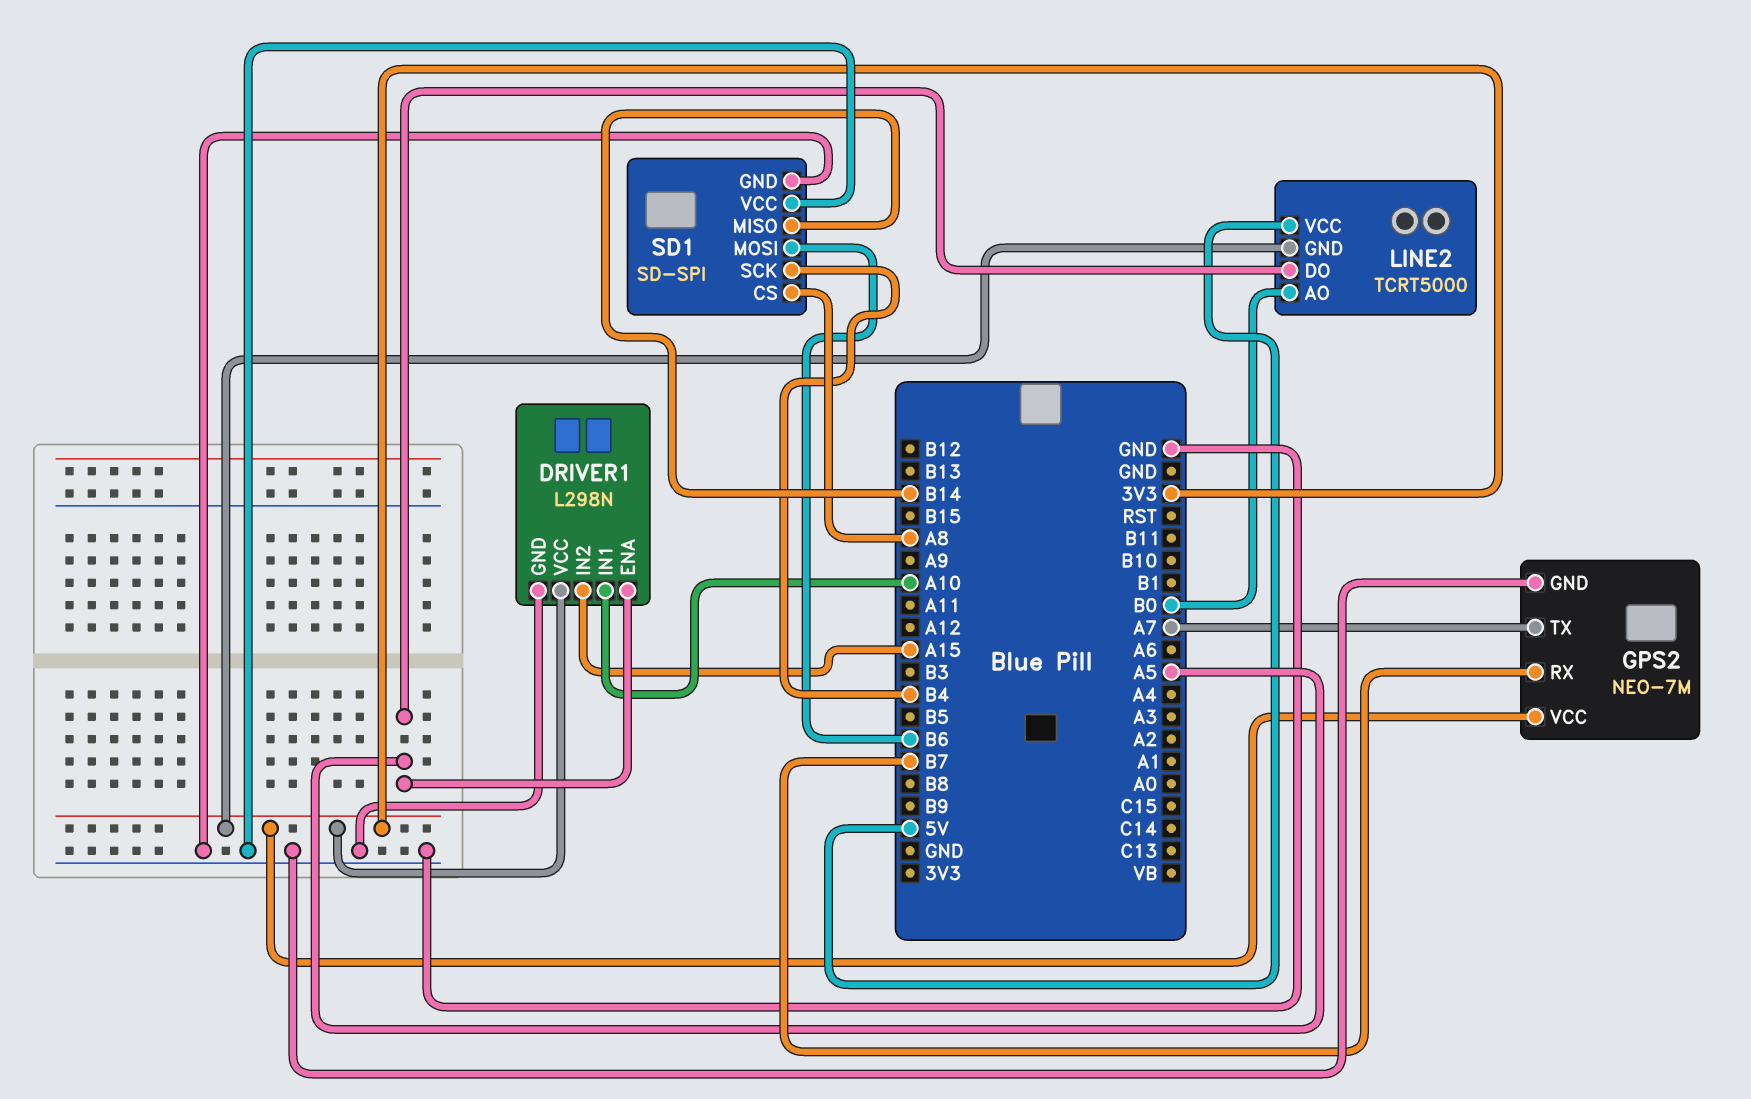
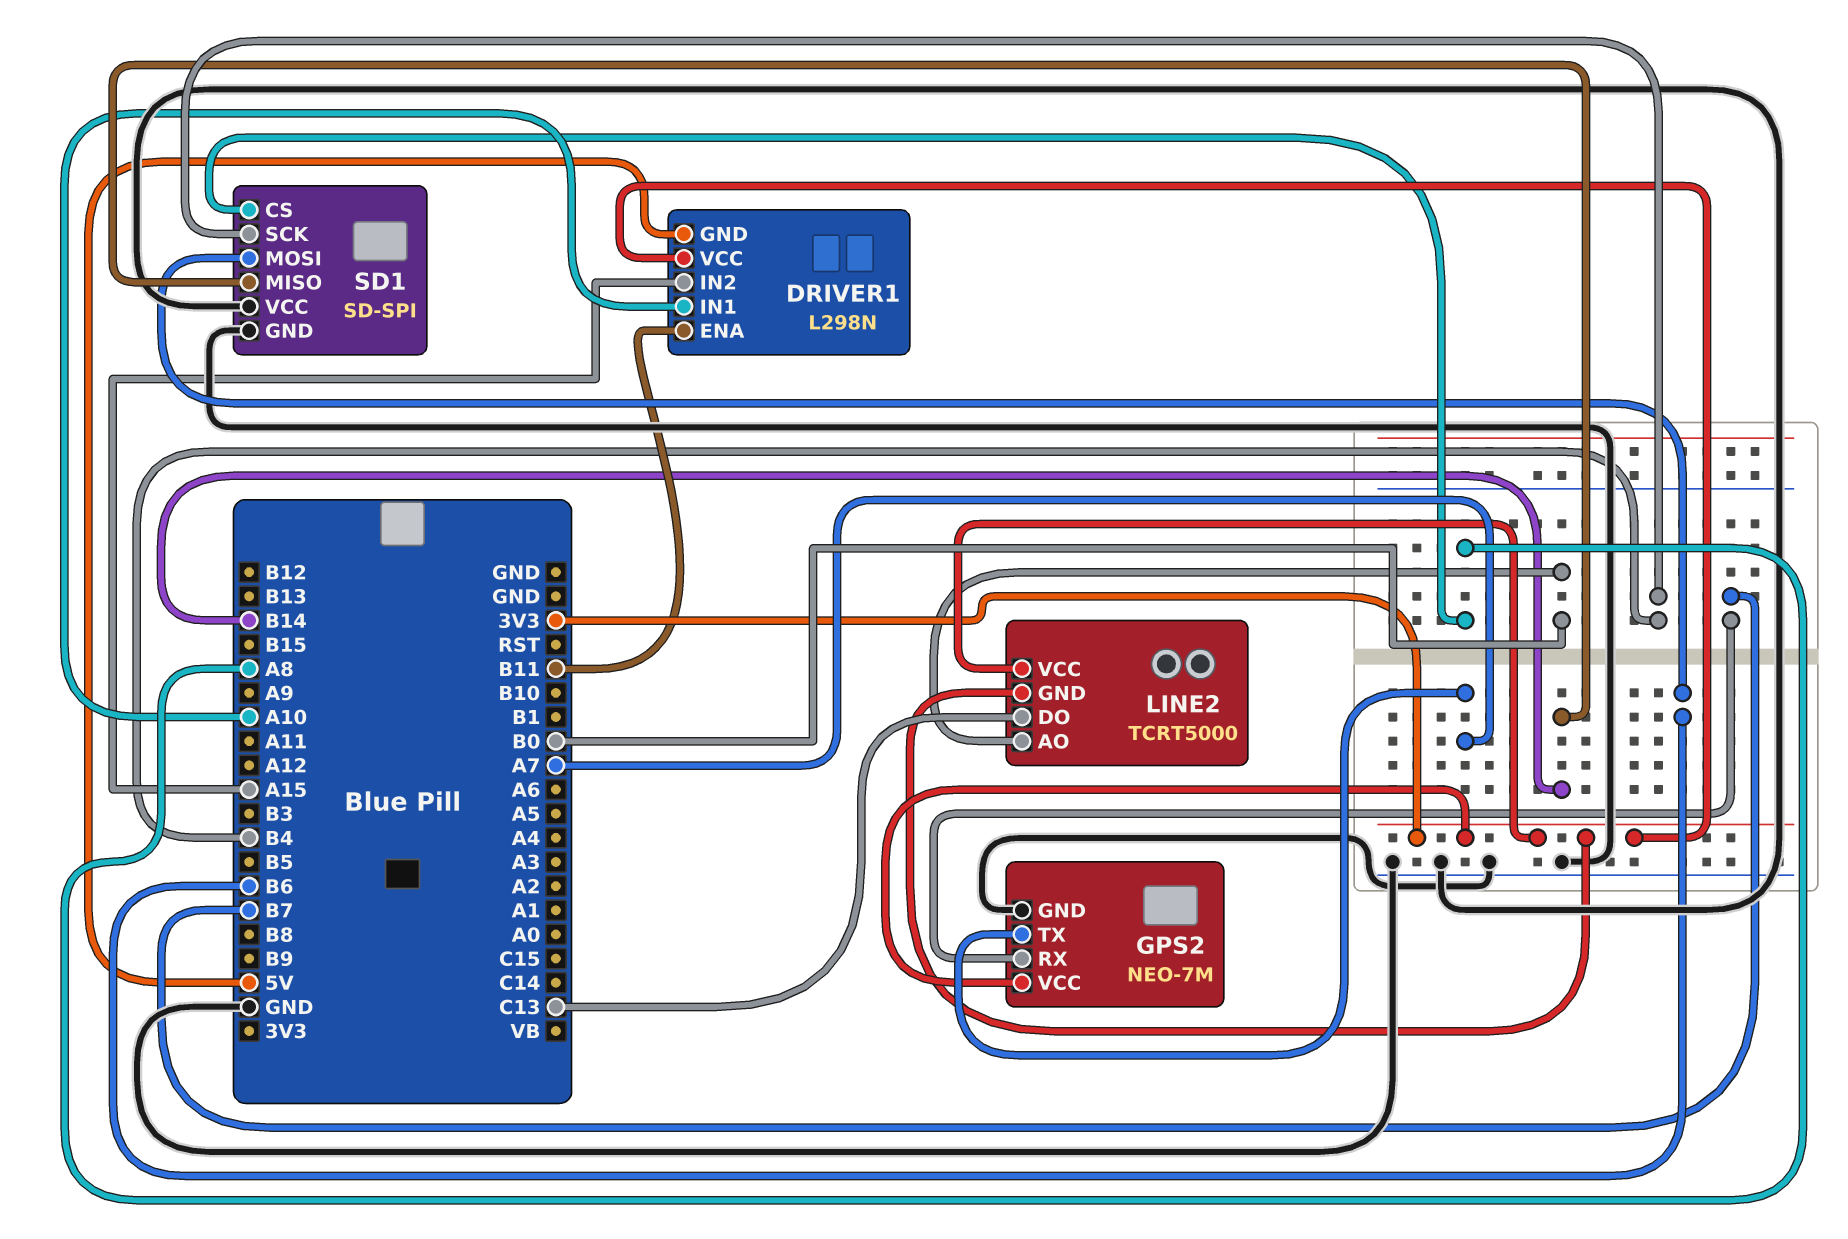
DRIVER1 pin ENA: A5 -> B11
DRIVER1 pin GND: GND -> 5V
LINE2 pin DO: A5 -> C13
LINE2 pin VCC: 5V -> 3V3

